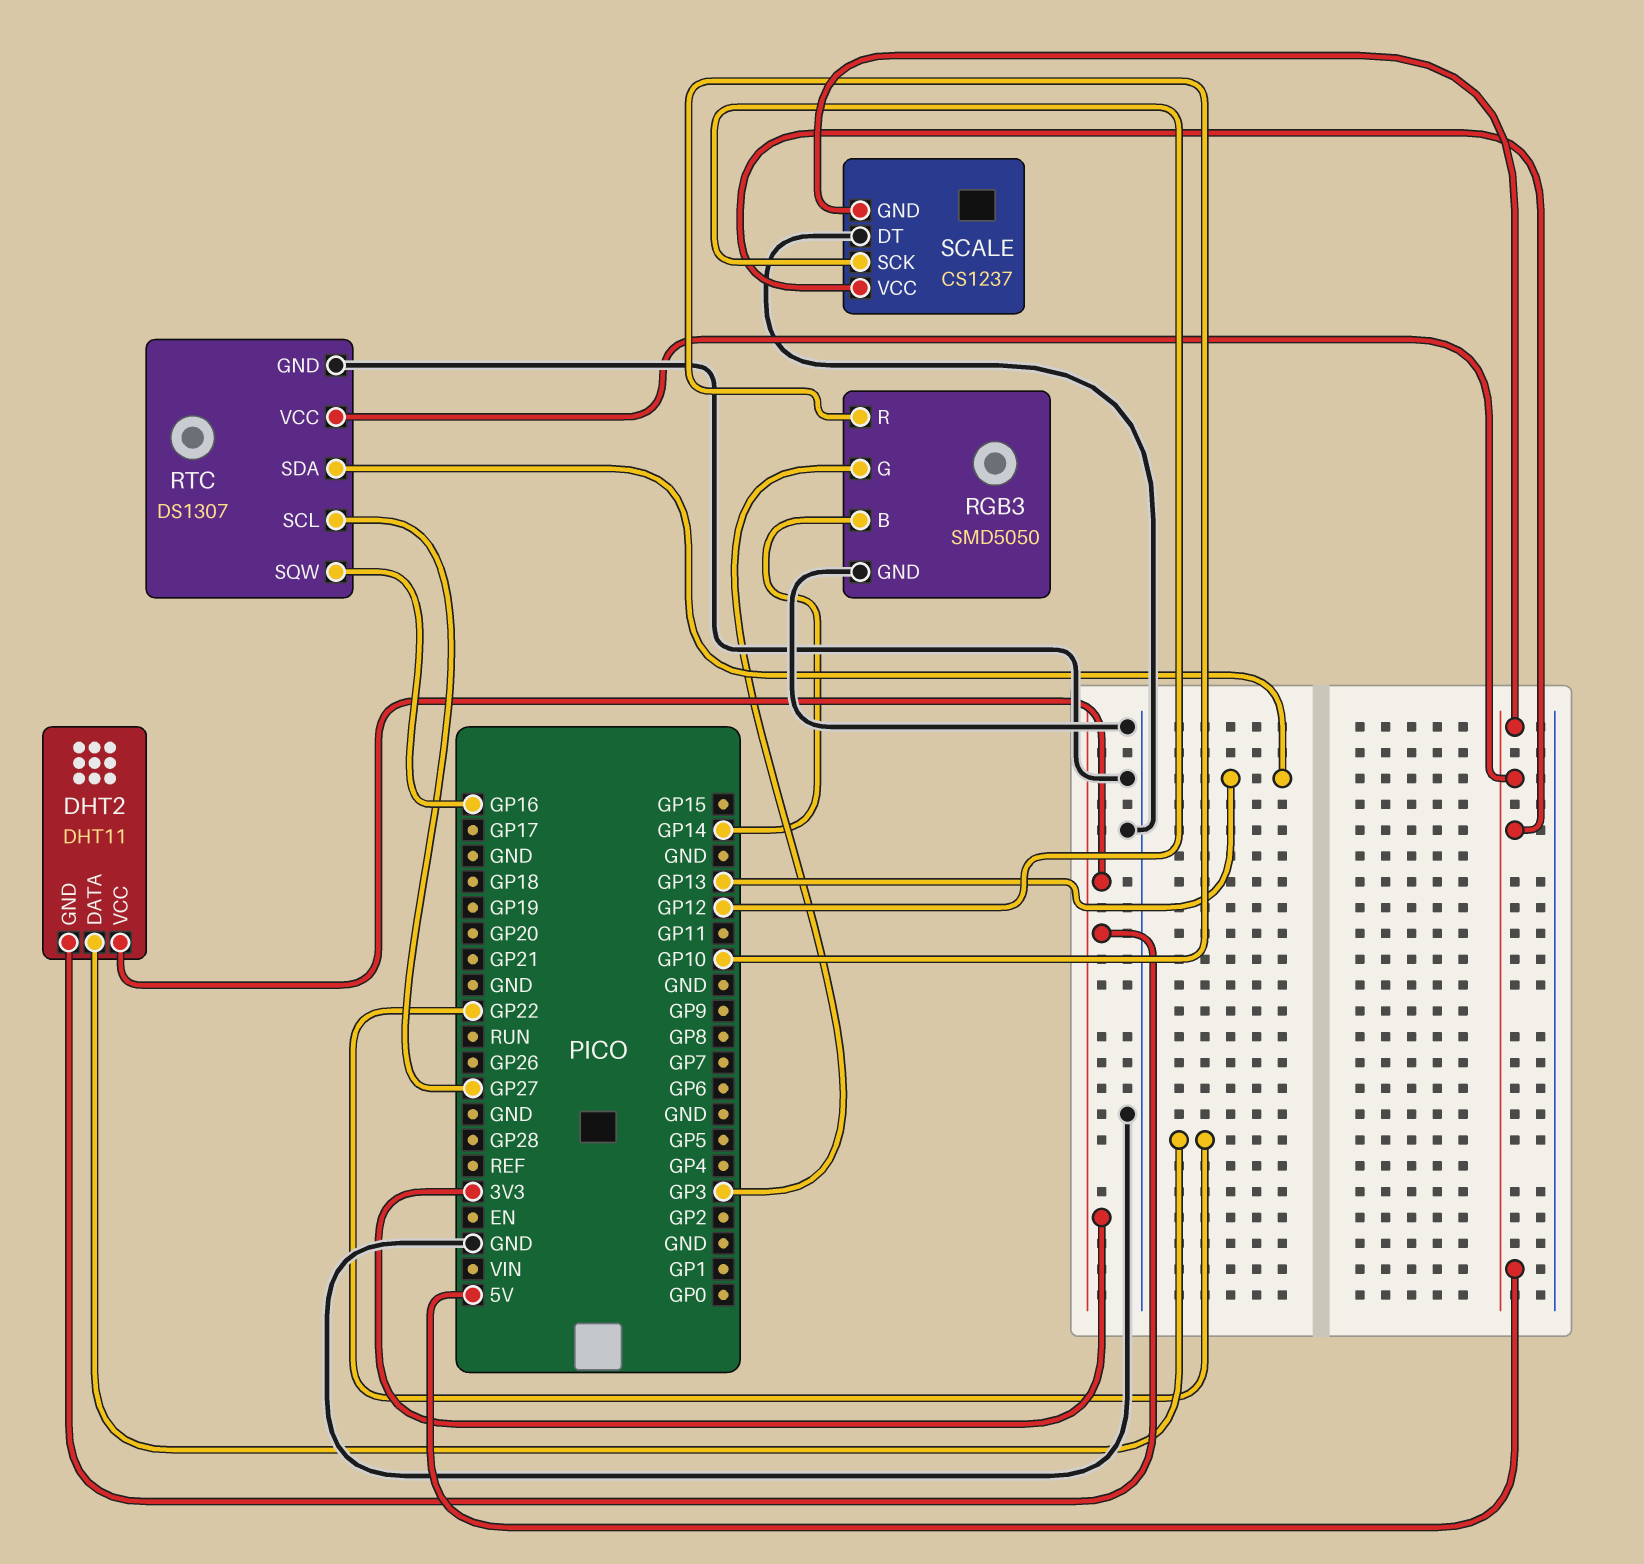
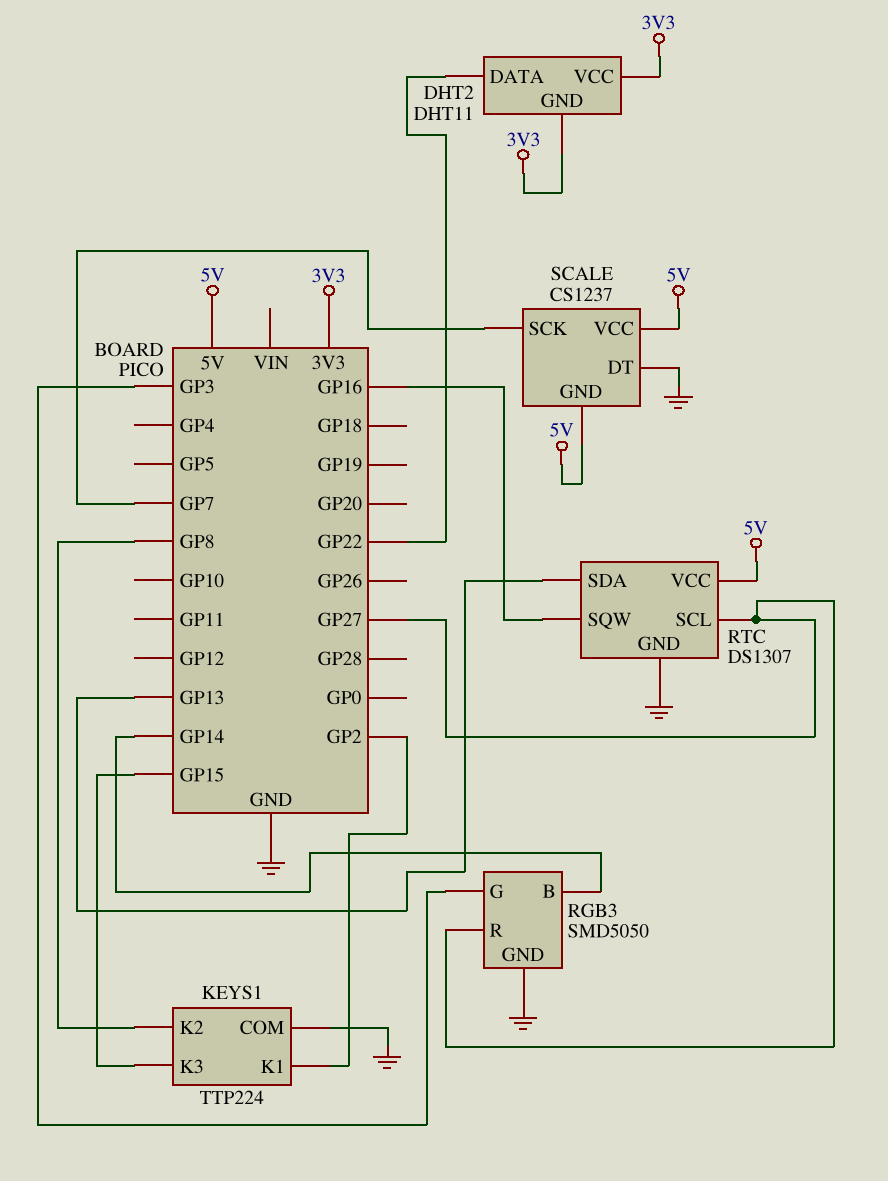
KEYS1: none -> TTP224
KEYS1 pin COM: none -> GND
KEYS1 pin K1: none -> GP2
KEYS1 pin K2: none -> GP8
KEYS1 pin K3: none -> GP15
RGB3 pin R: GP10 -> GP27
SCALE pin SCK: GP12 -> GP7

